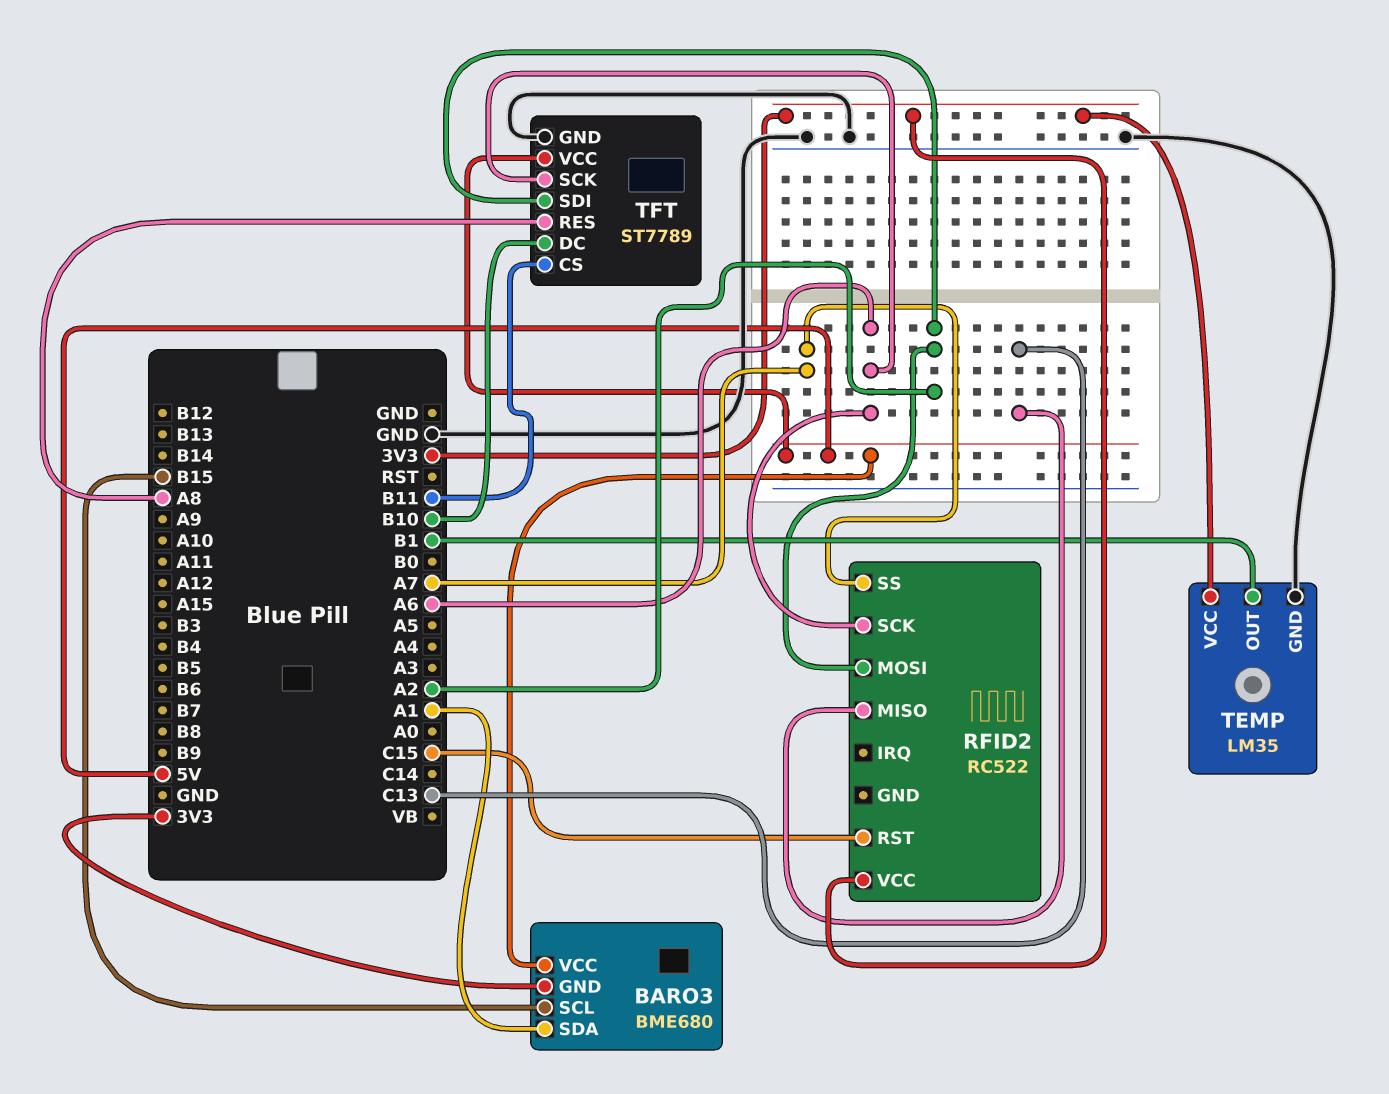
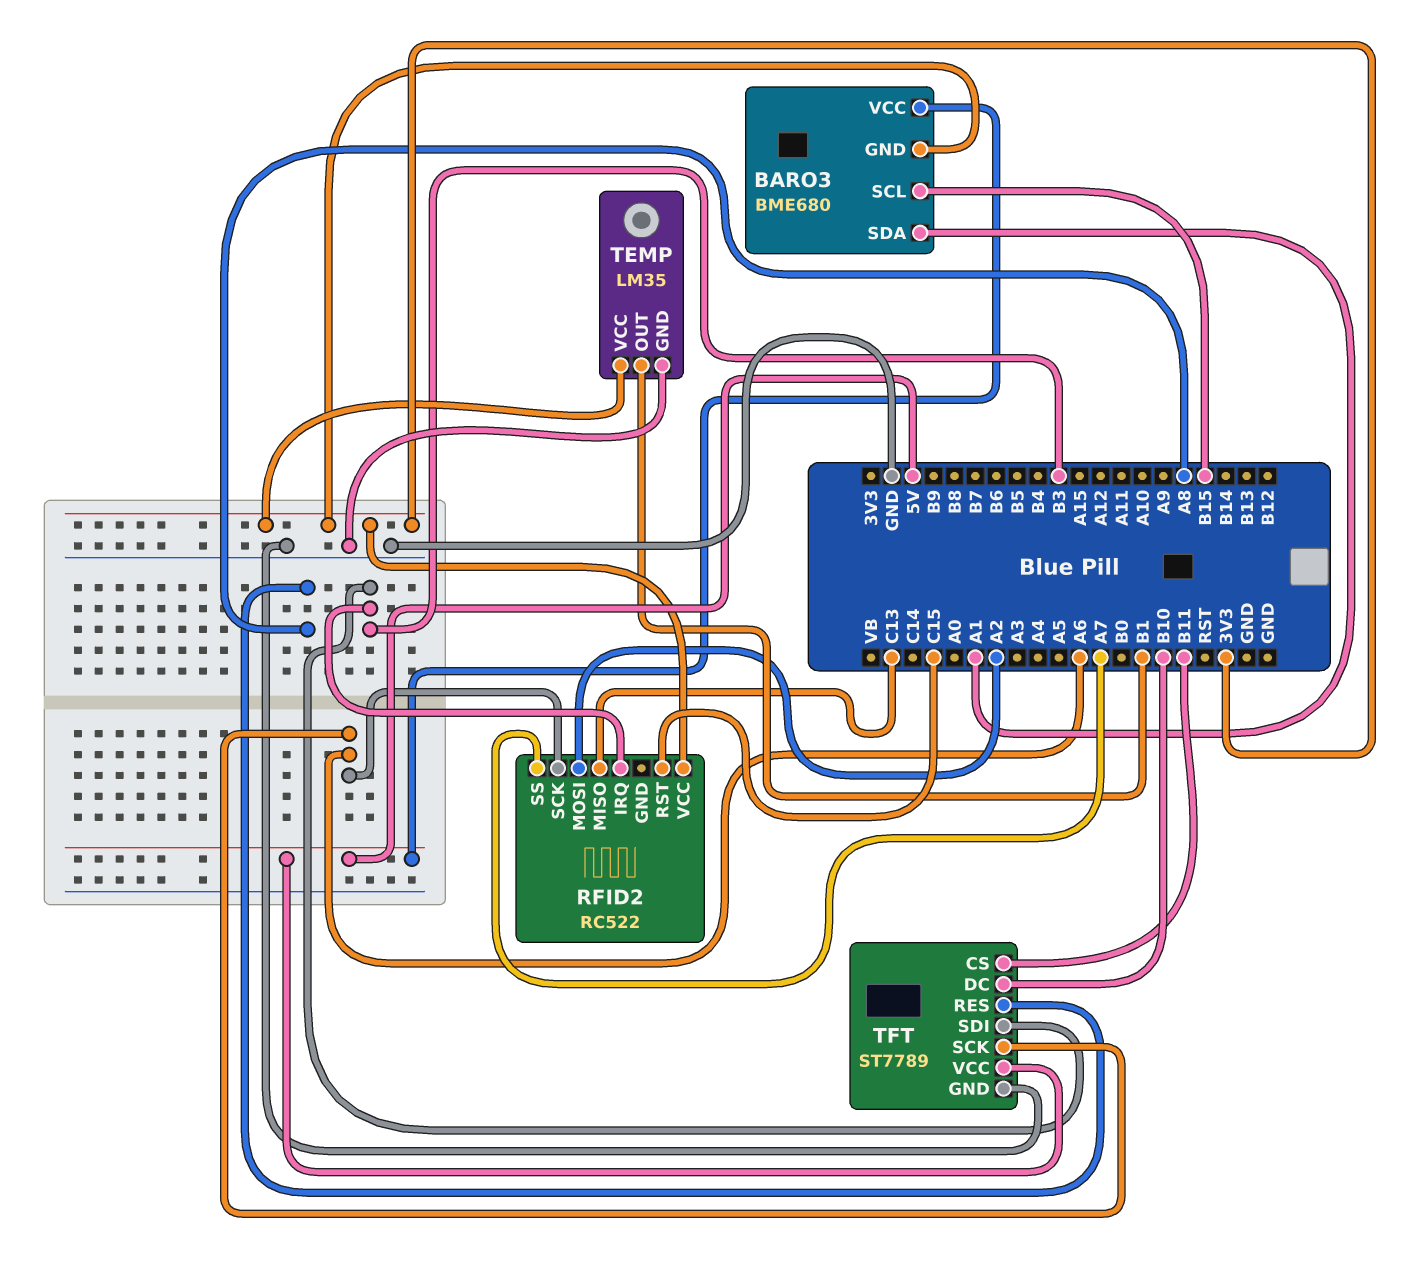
RFID2 pin IRQ: none -> B3
TFT pin SDI: A2 -> B3

